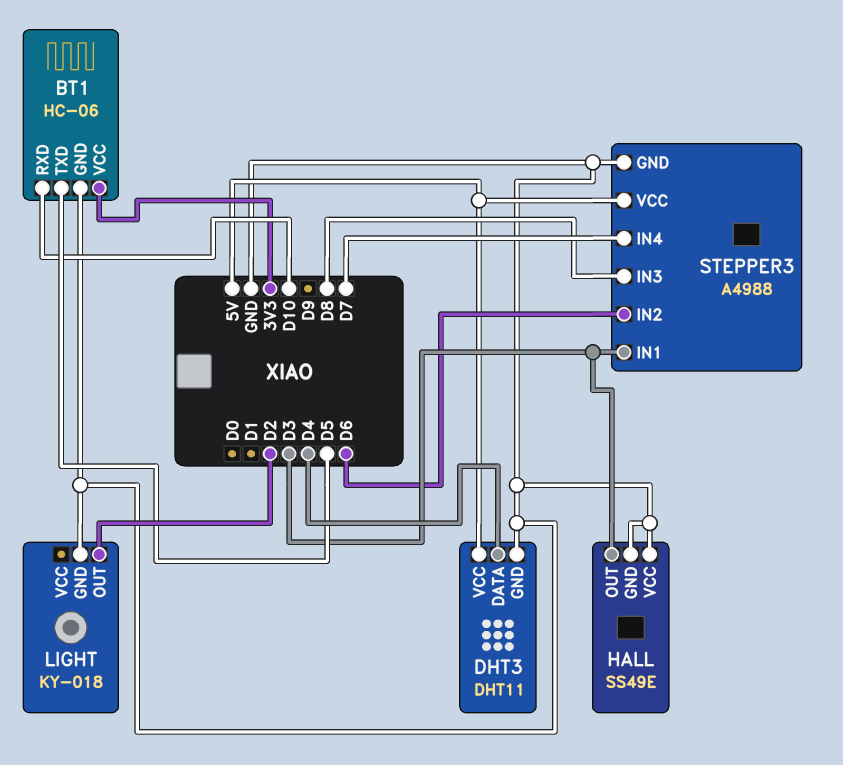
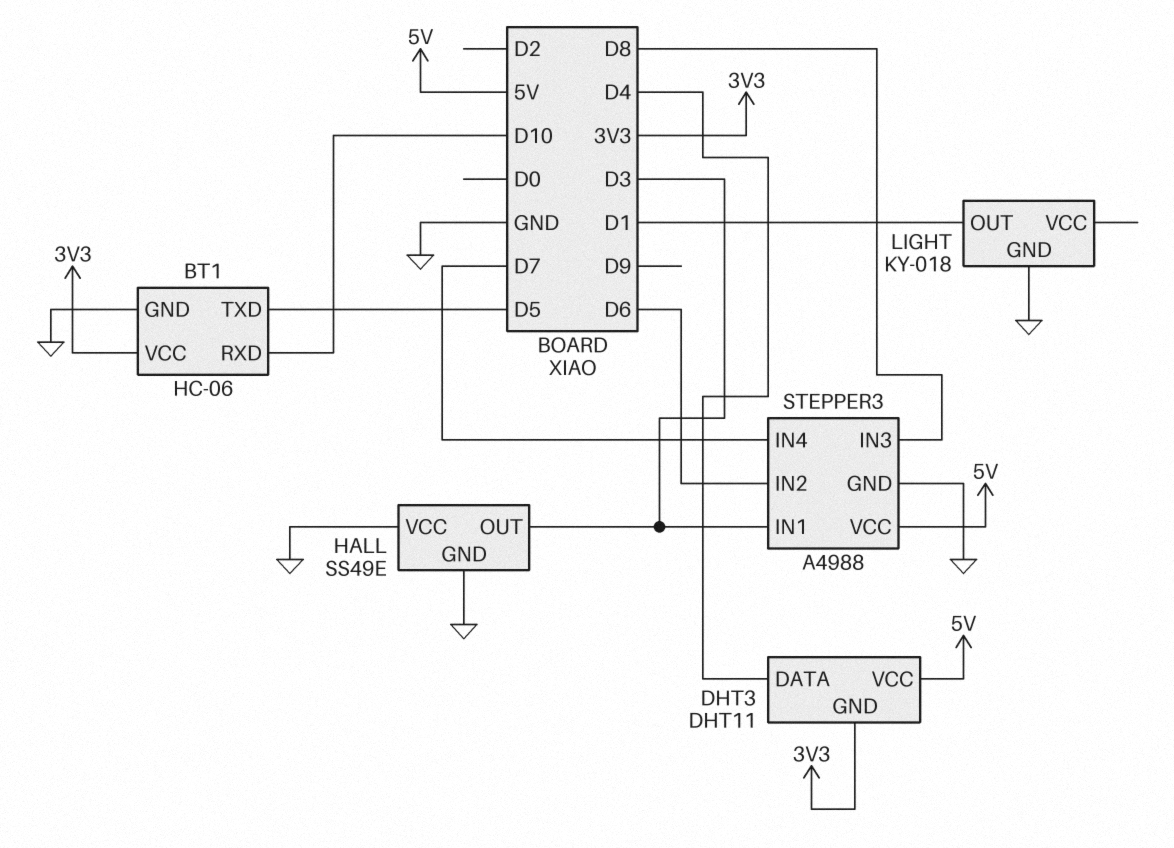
DHT3 pin GND: GND -> 3V3
LIGHT pin OUT: D2 -> D1

